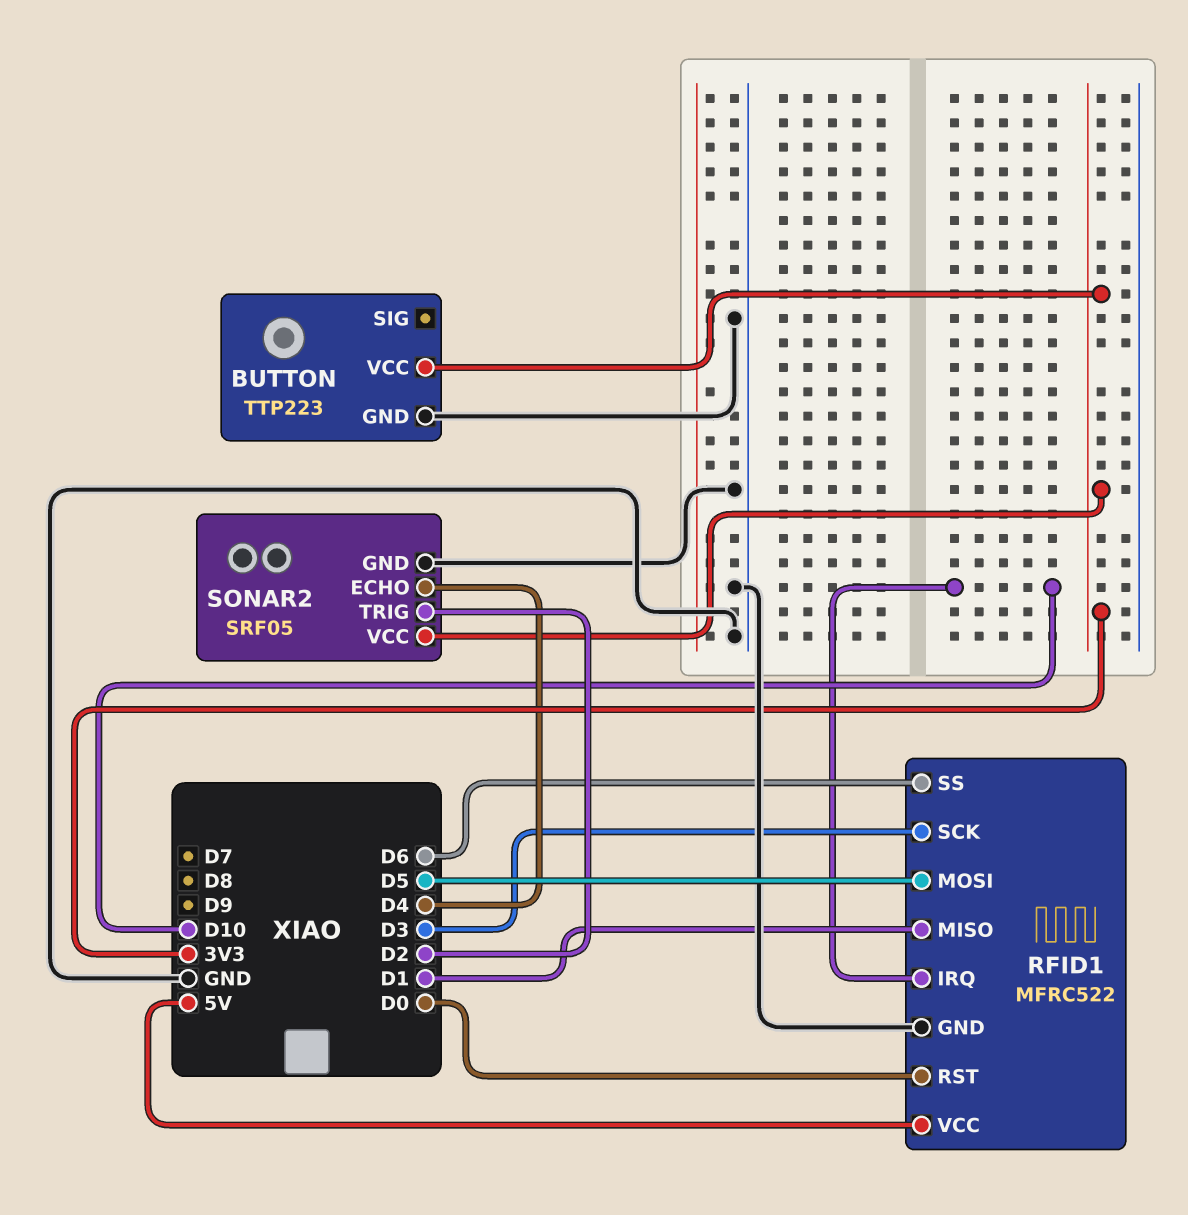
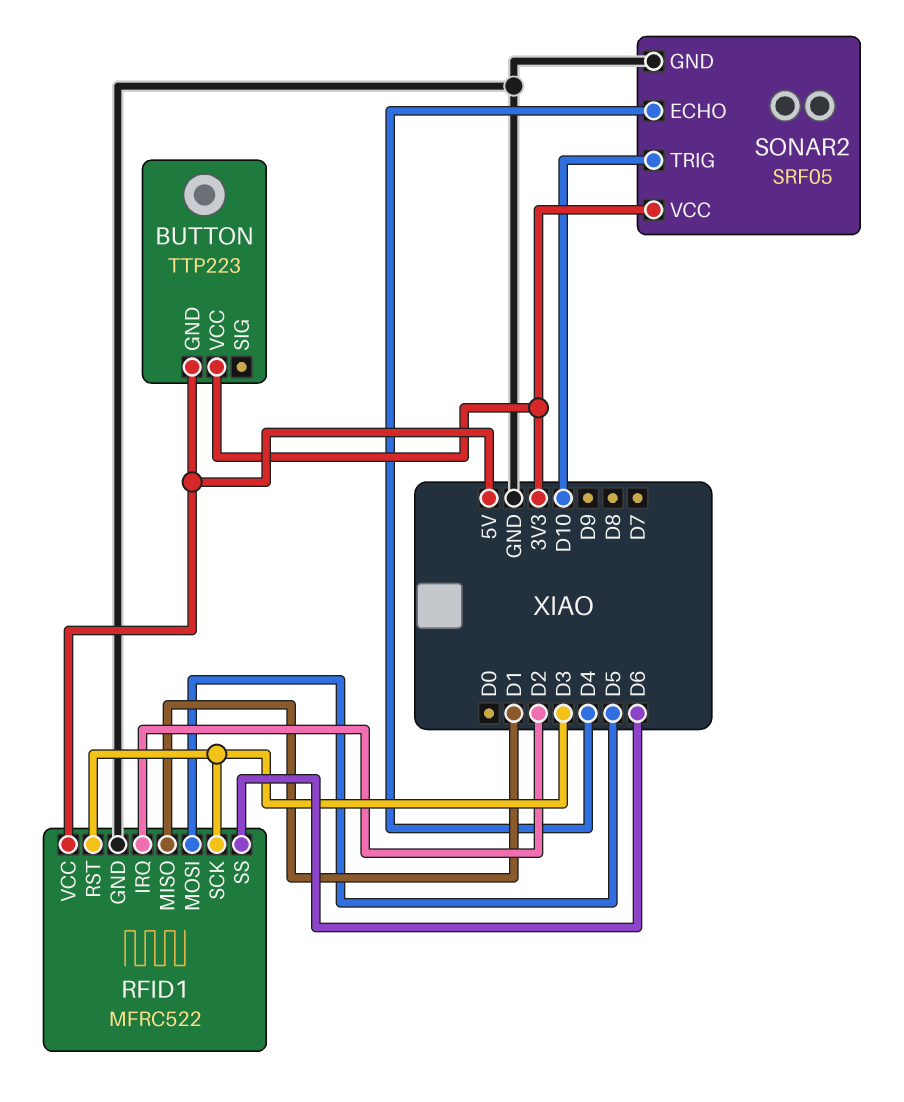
BUTTON pin GND: GND -> 5V
RFID1 pin IRQ: D10 -> D2
RFID1 pin RST: D0 -> D3
SONAR2 pin TRIG: D2 -> D10

